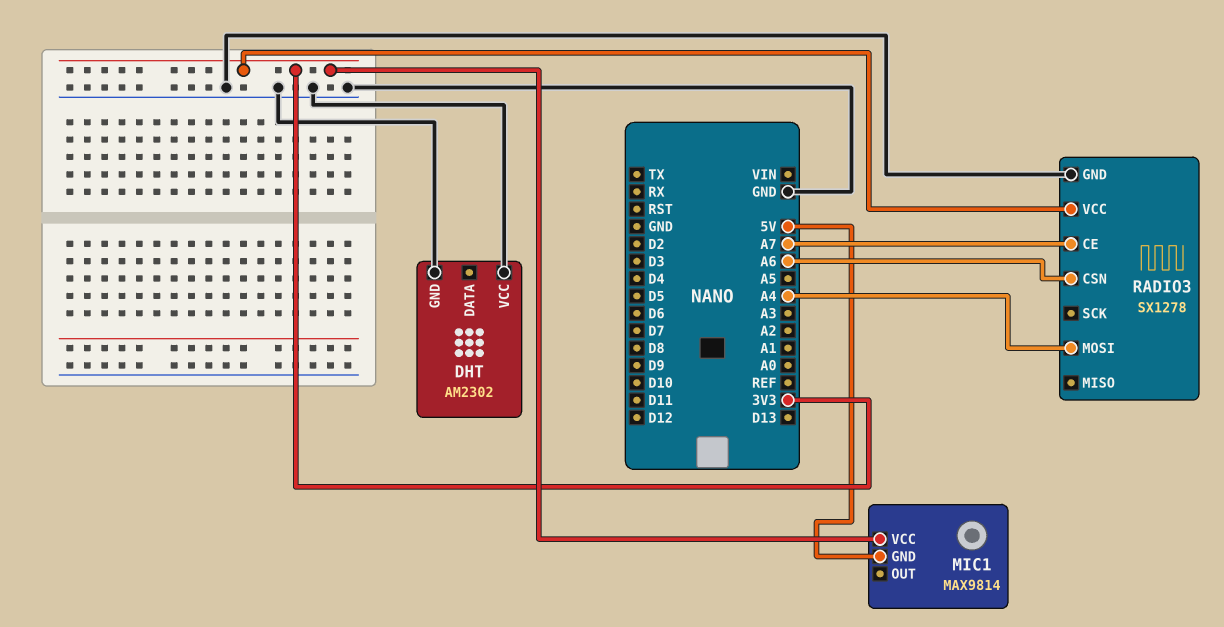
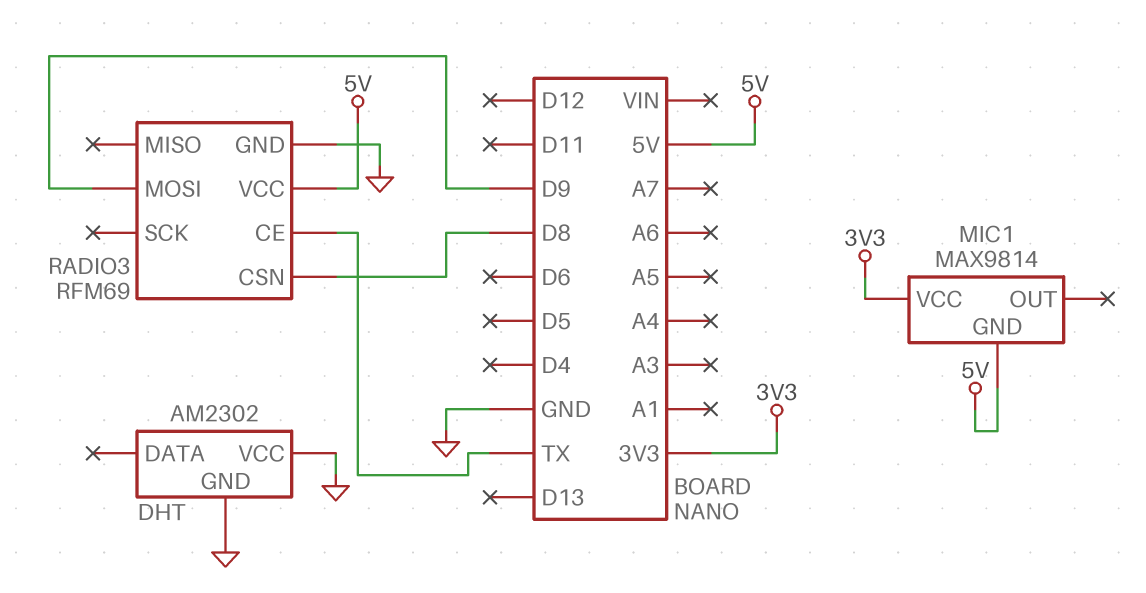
RADIO3: SX1278 -> RFM69
RADIO3 pin CE: A7 -> TX
RADIO3 pin CSN: A6 -> D8
RADIO3 pin MOSI: A4 -> D9
RADIO3 pin VCC: 3V3 -> 5V

